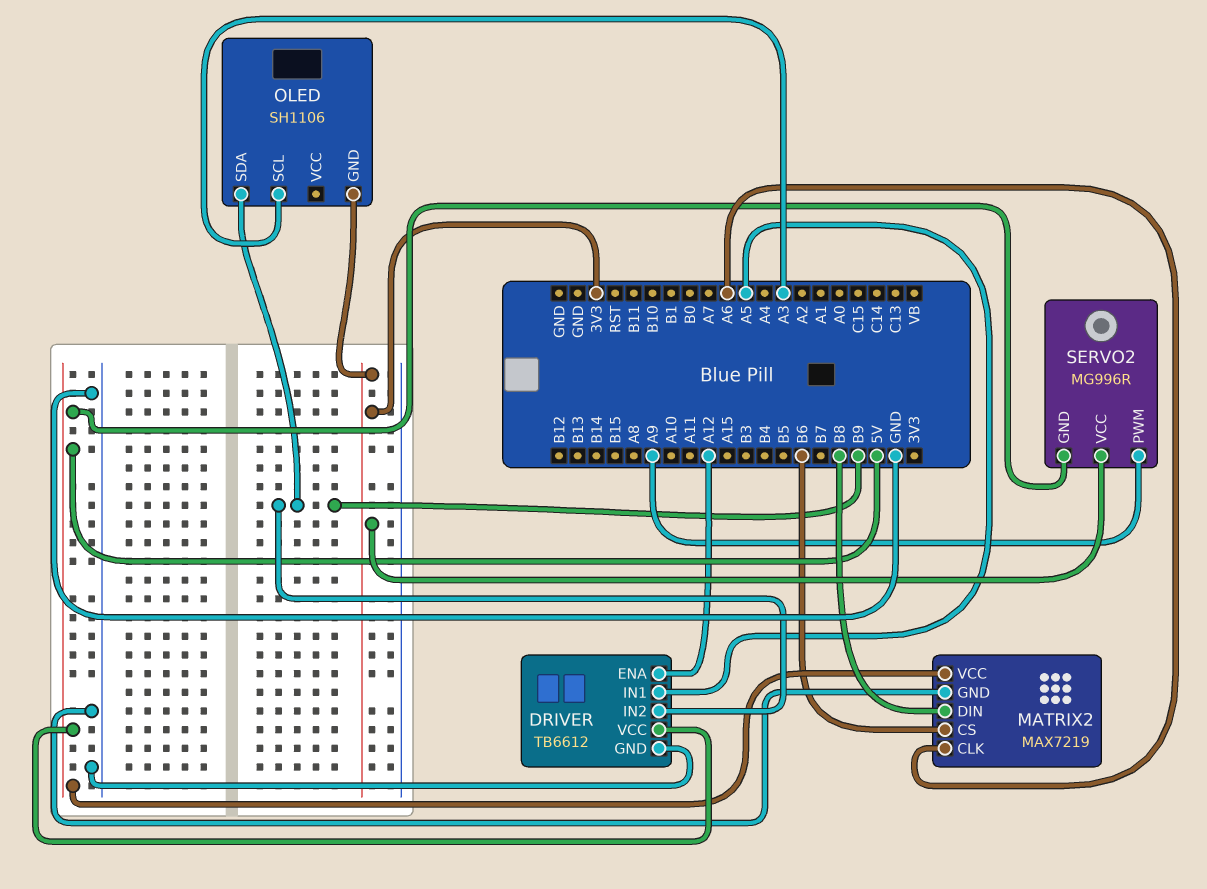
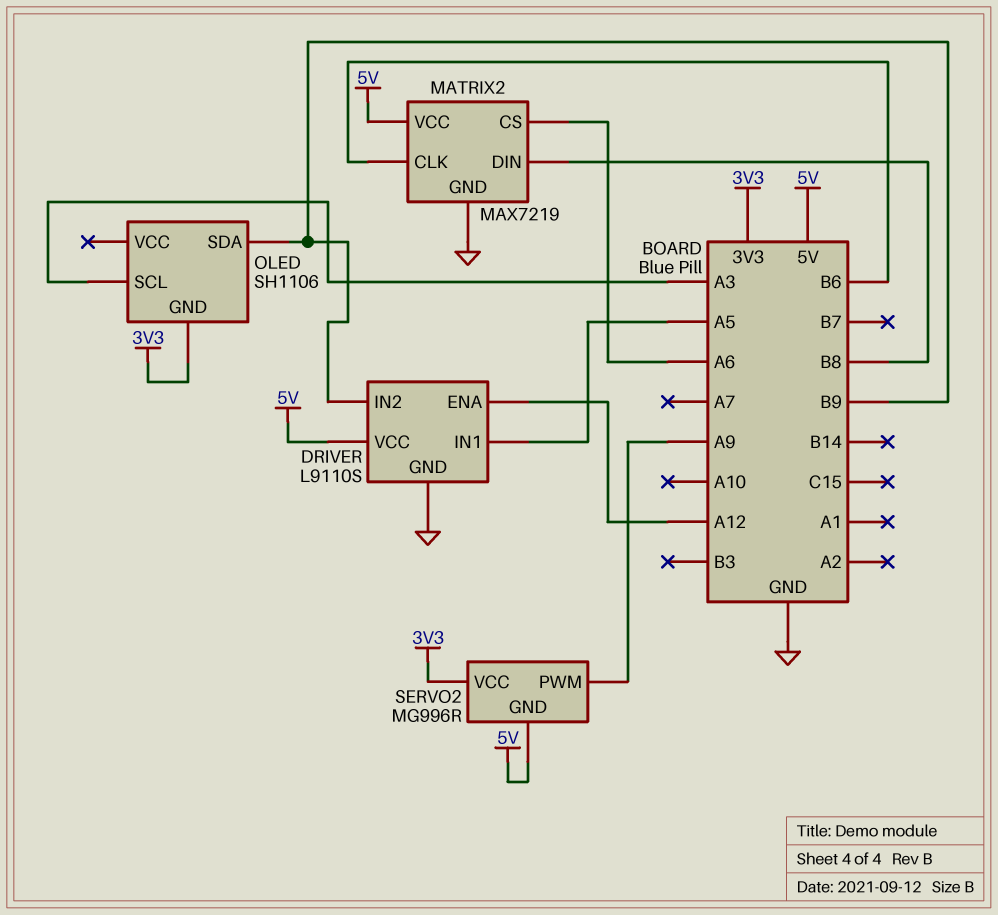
DRIVER: TB6612 -> L9110S
MATRIX2 pin CLK: A6 -> B6
MATRIX2 pin CS: B6 -> A6

